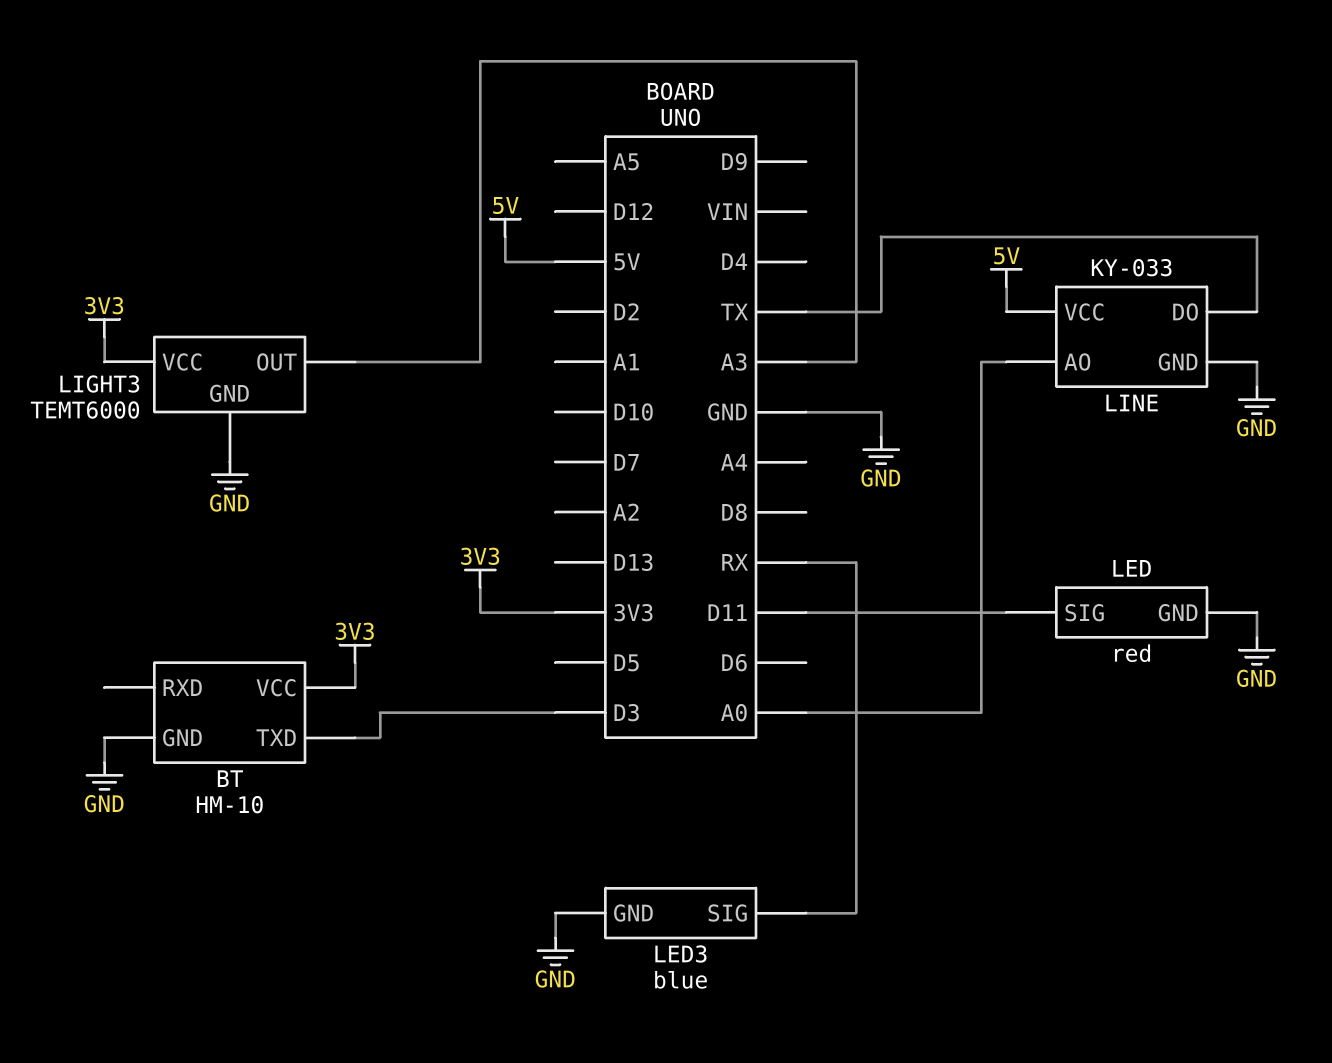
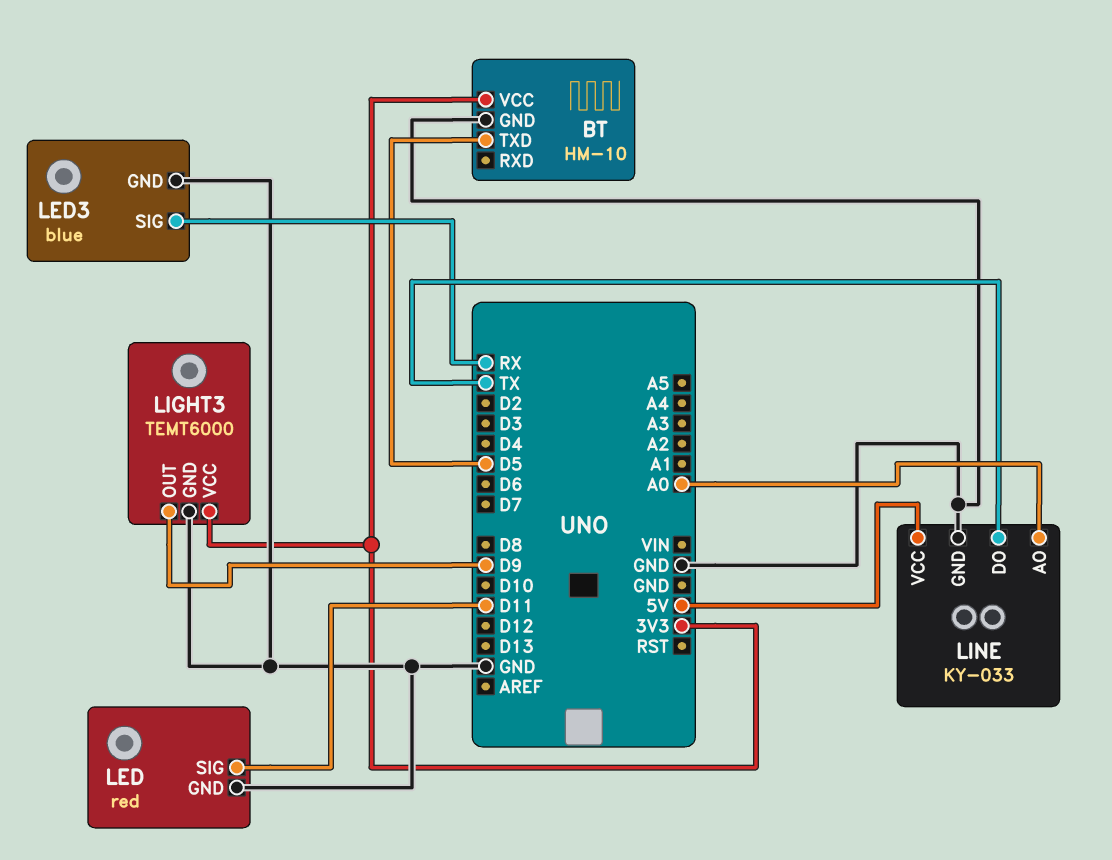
BT pin TXD: D3 -> D5
LIGHT3 pin OUT: A3 -> D9

